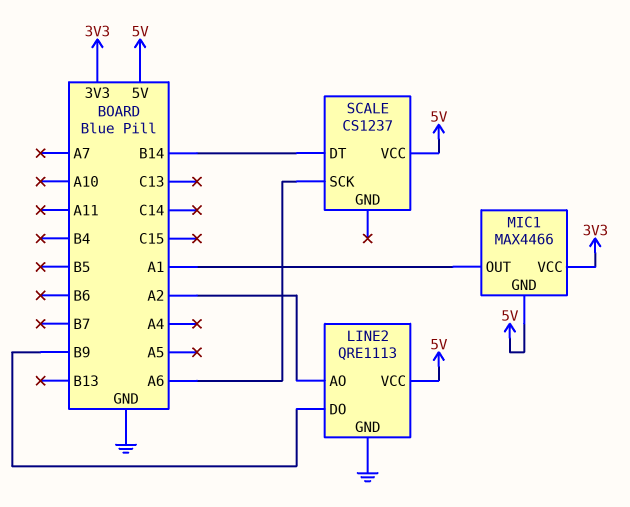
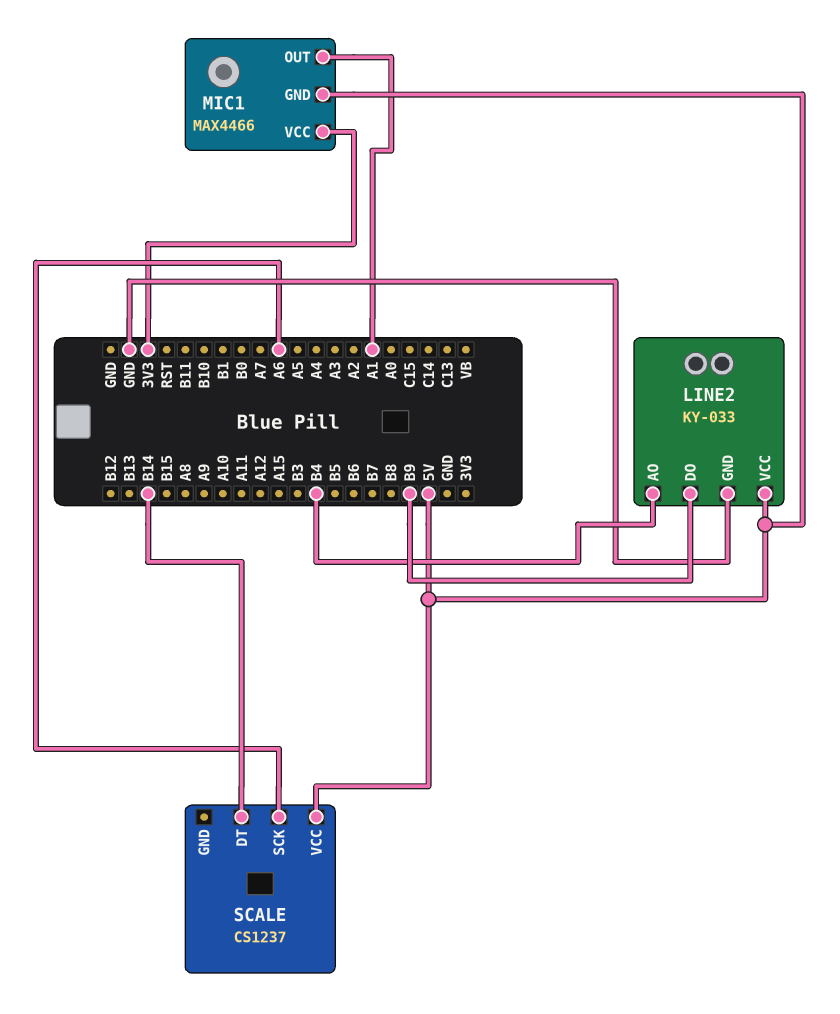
LINE2: QRE1113 -> KY-033
LINE2 pin AO: A2 -> B4

